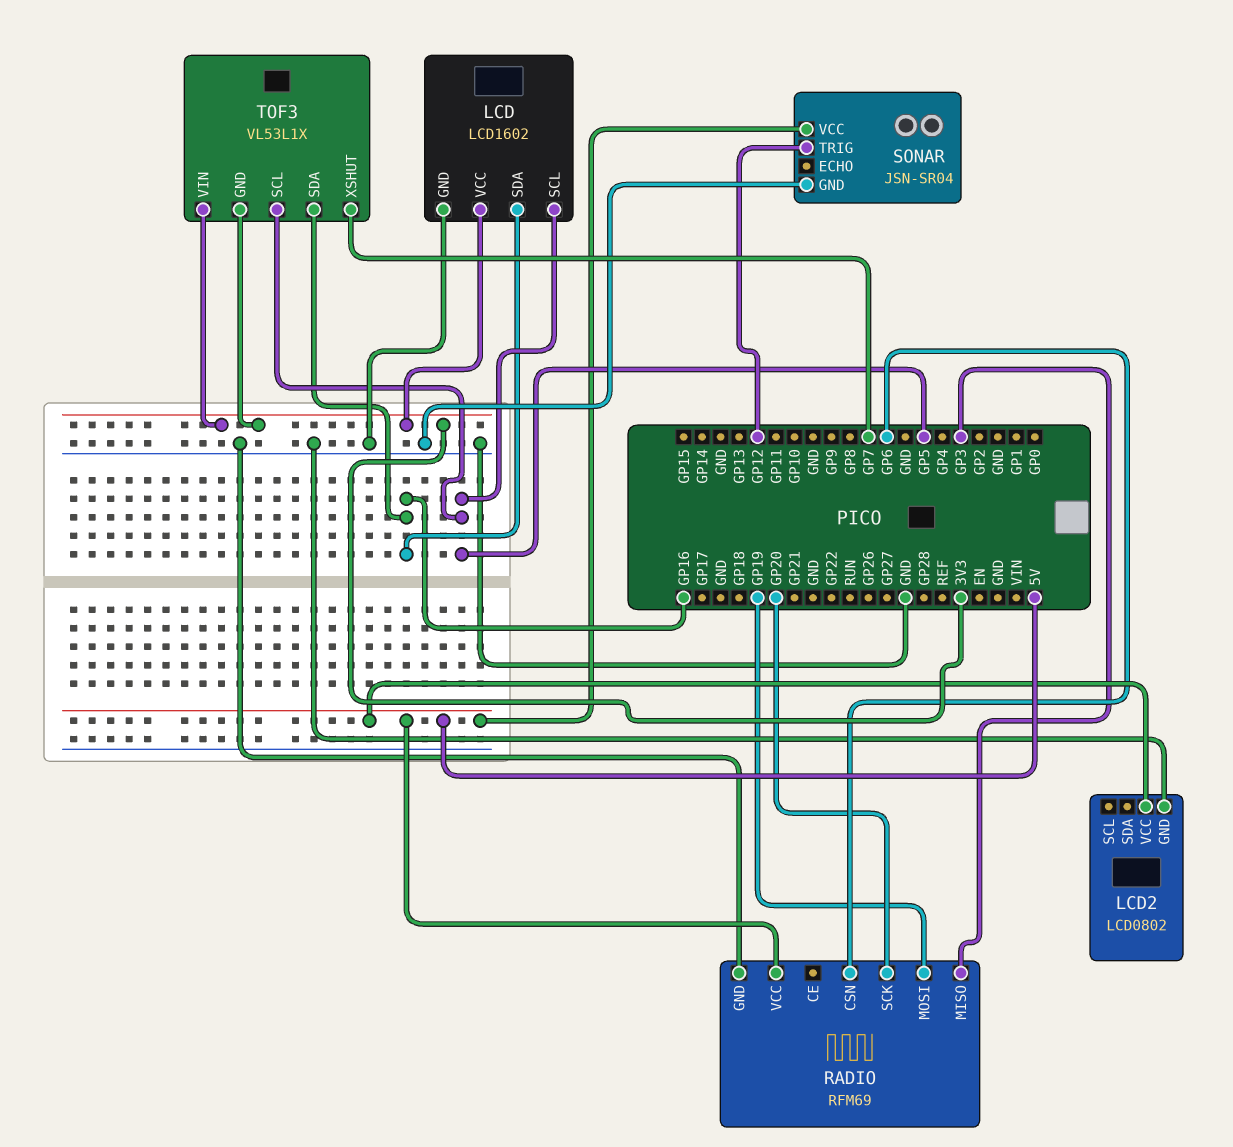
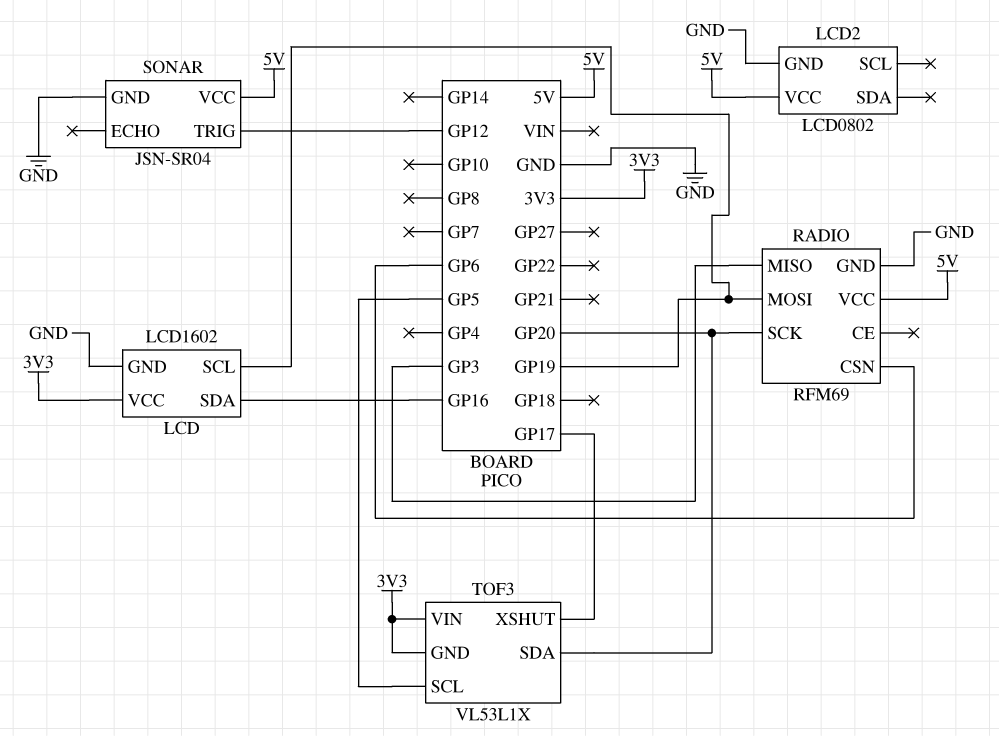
LCD pin SCL: GP5 -> GP19
TOF3 pin SDA: GP16 -> GP20
TOF3 pin XSHUT: GP7 -> GP17

